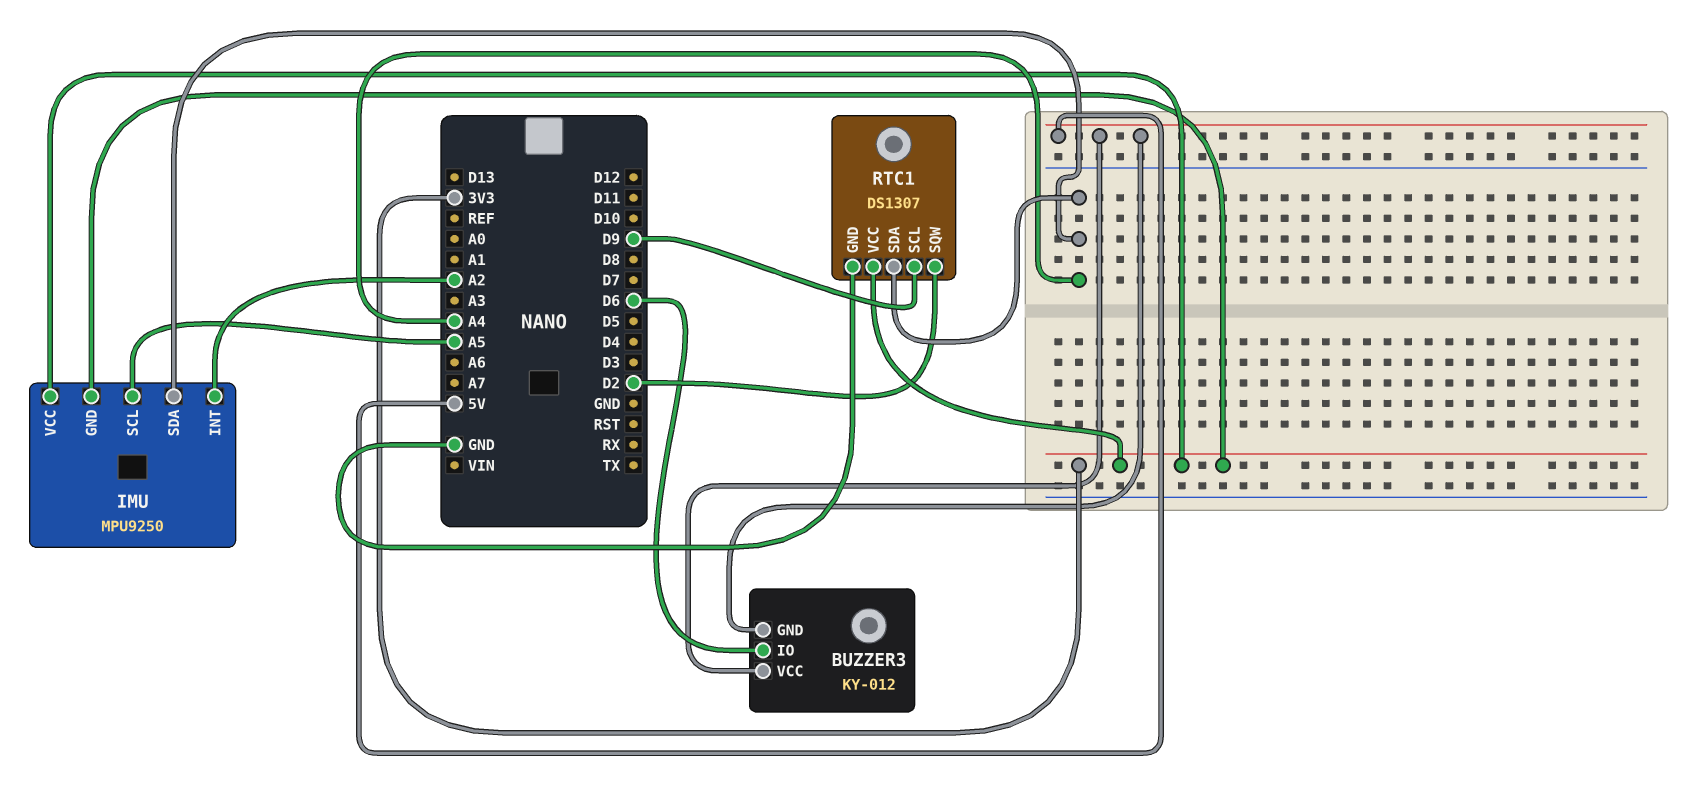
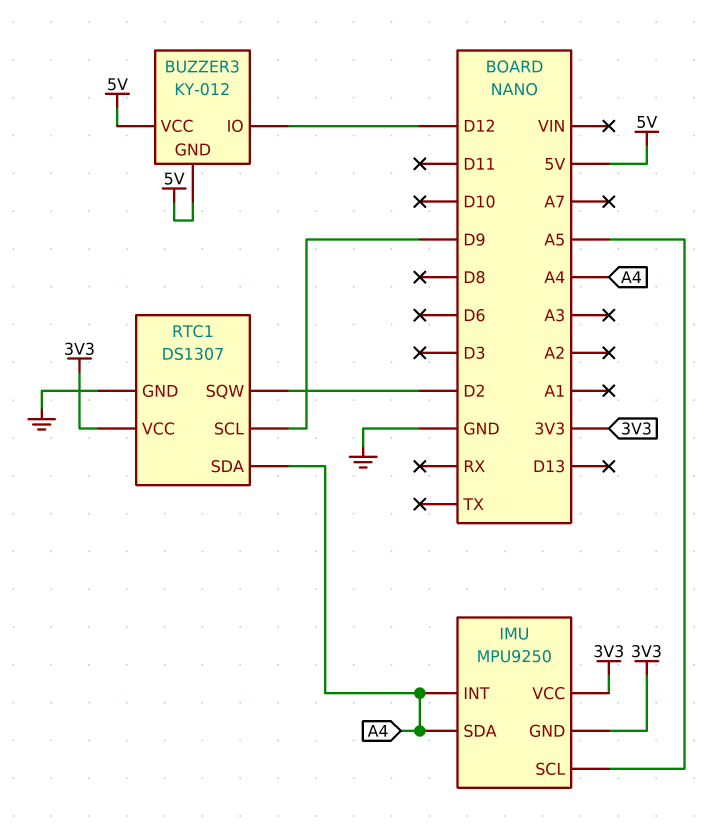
BUZZER3 pin IO: D6 -> D12
IMU pin INT: A2 -> A4

